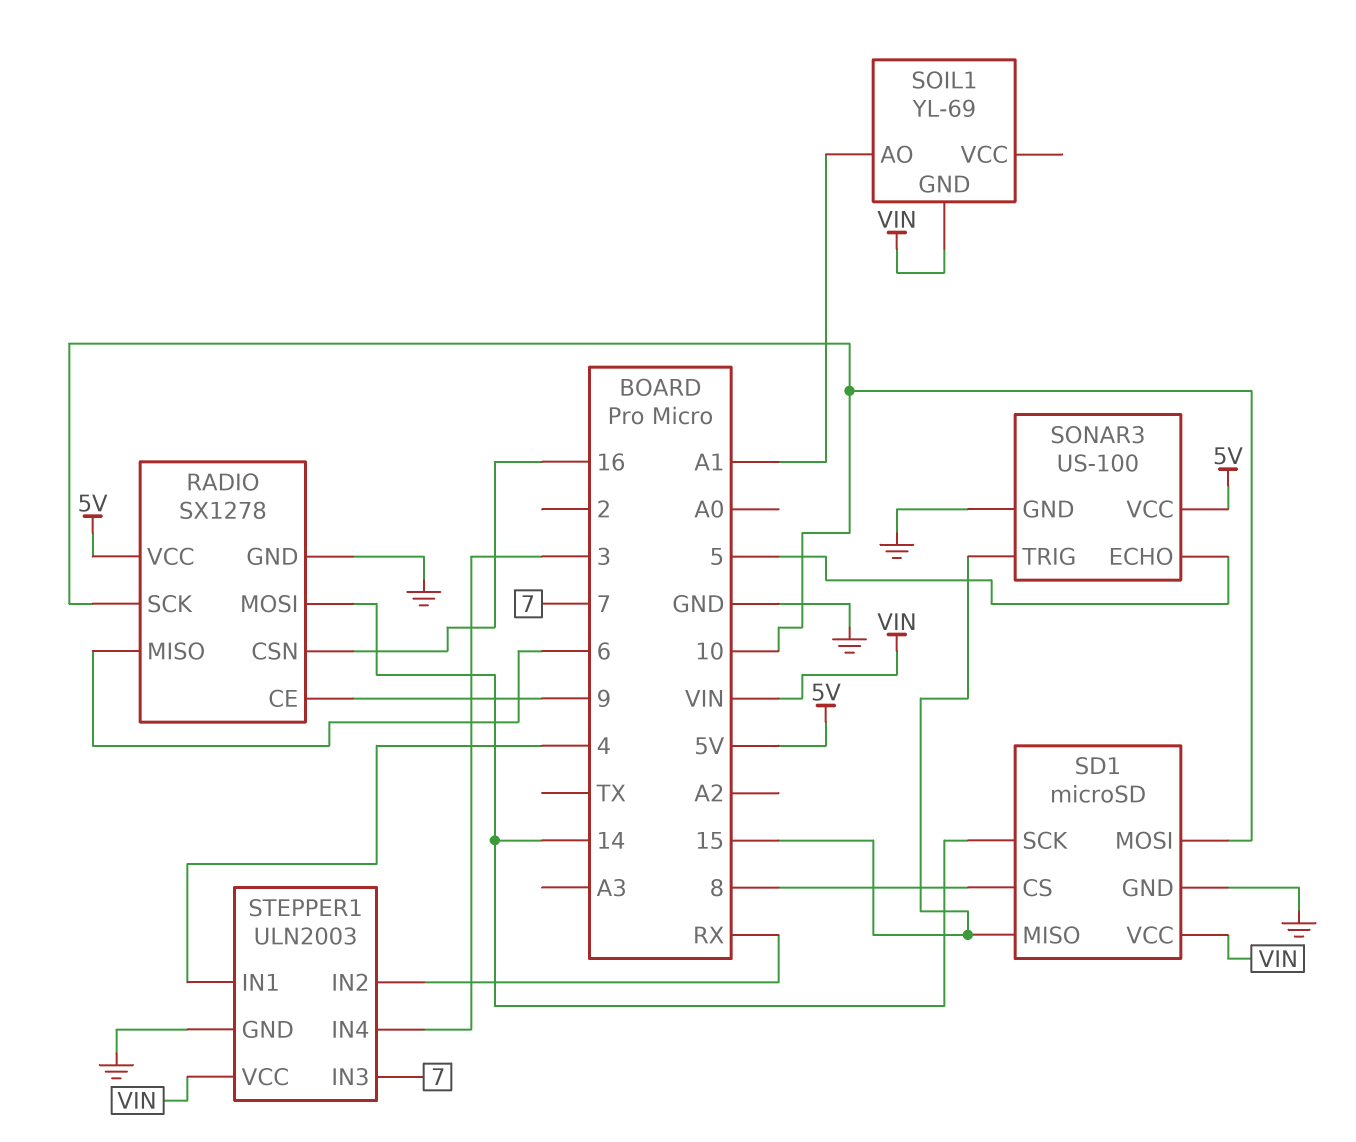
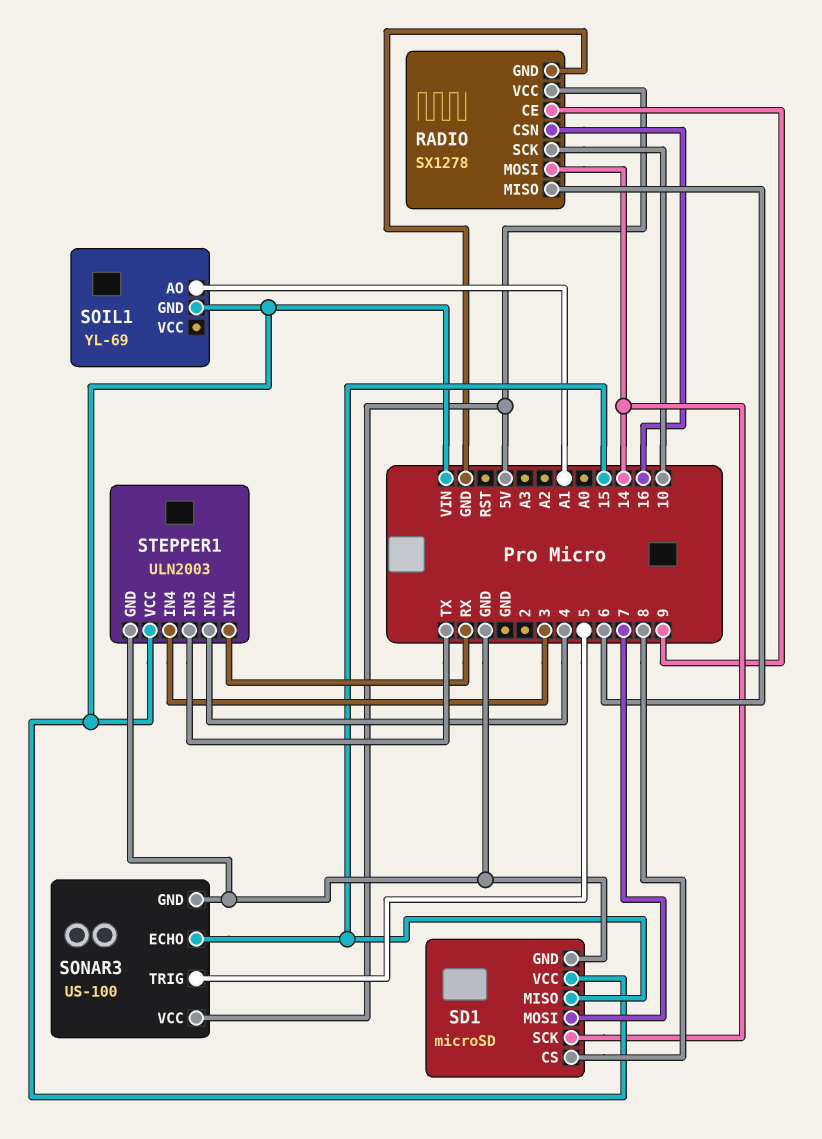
SD1 pin MOSI: 10 -> 7
SONAR3 pin ECHO: 5 -> 15
SONAR3 pin TRIG: 15 -> 5
STEPPER1 pin IN1: 4 -> RX
STEPPER1 pin IN2: RX -> 4
STEPPER1 pin IN3: 7 -> TX

